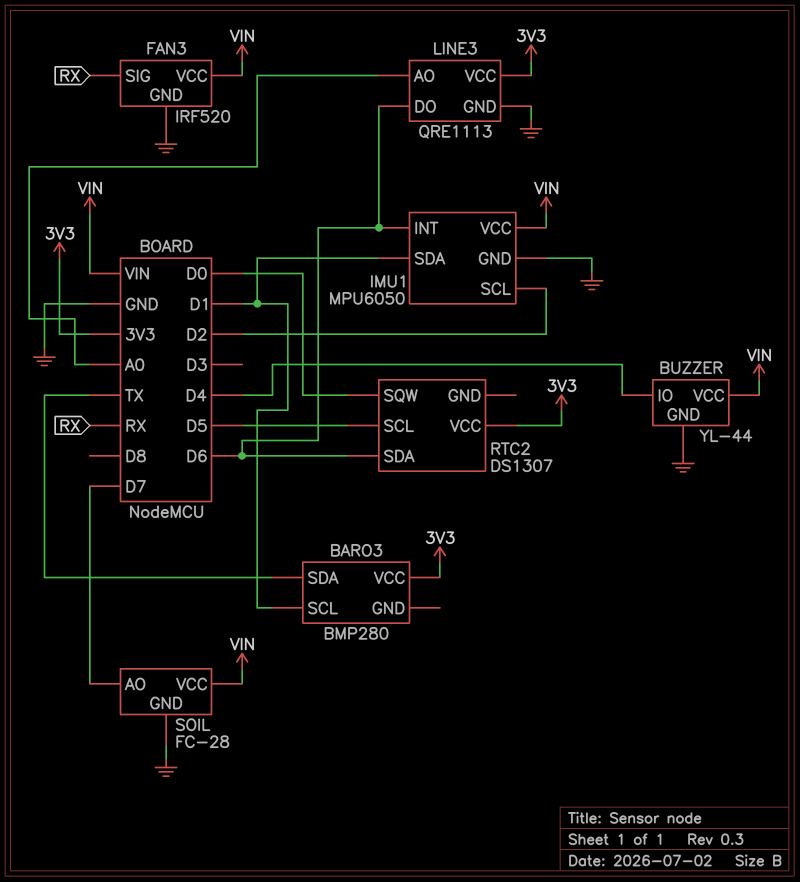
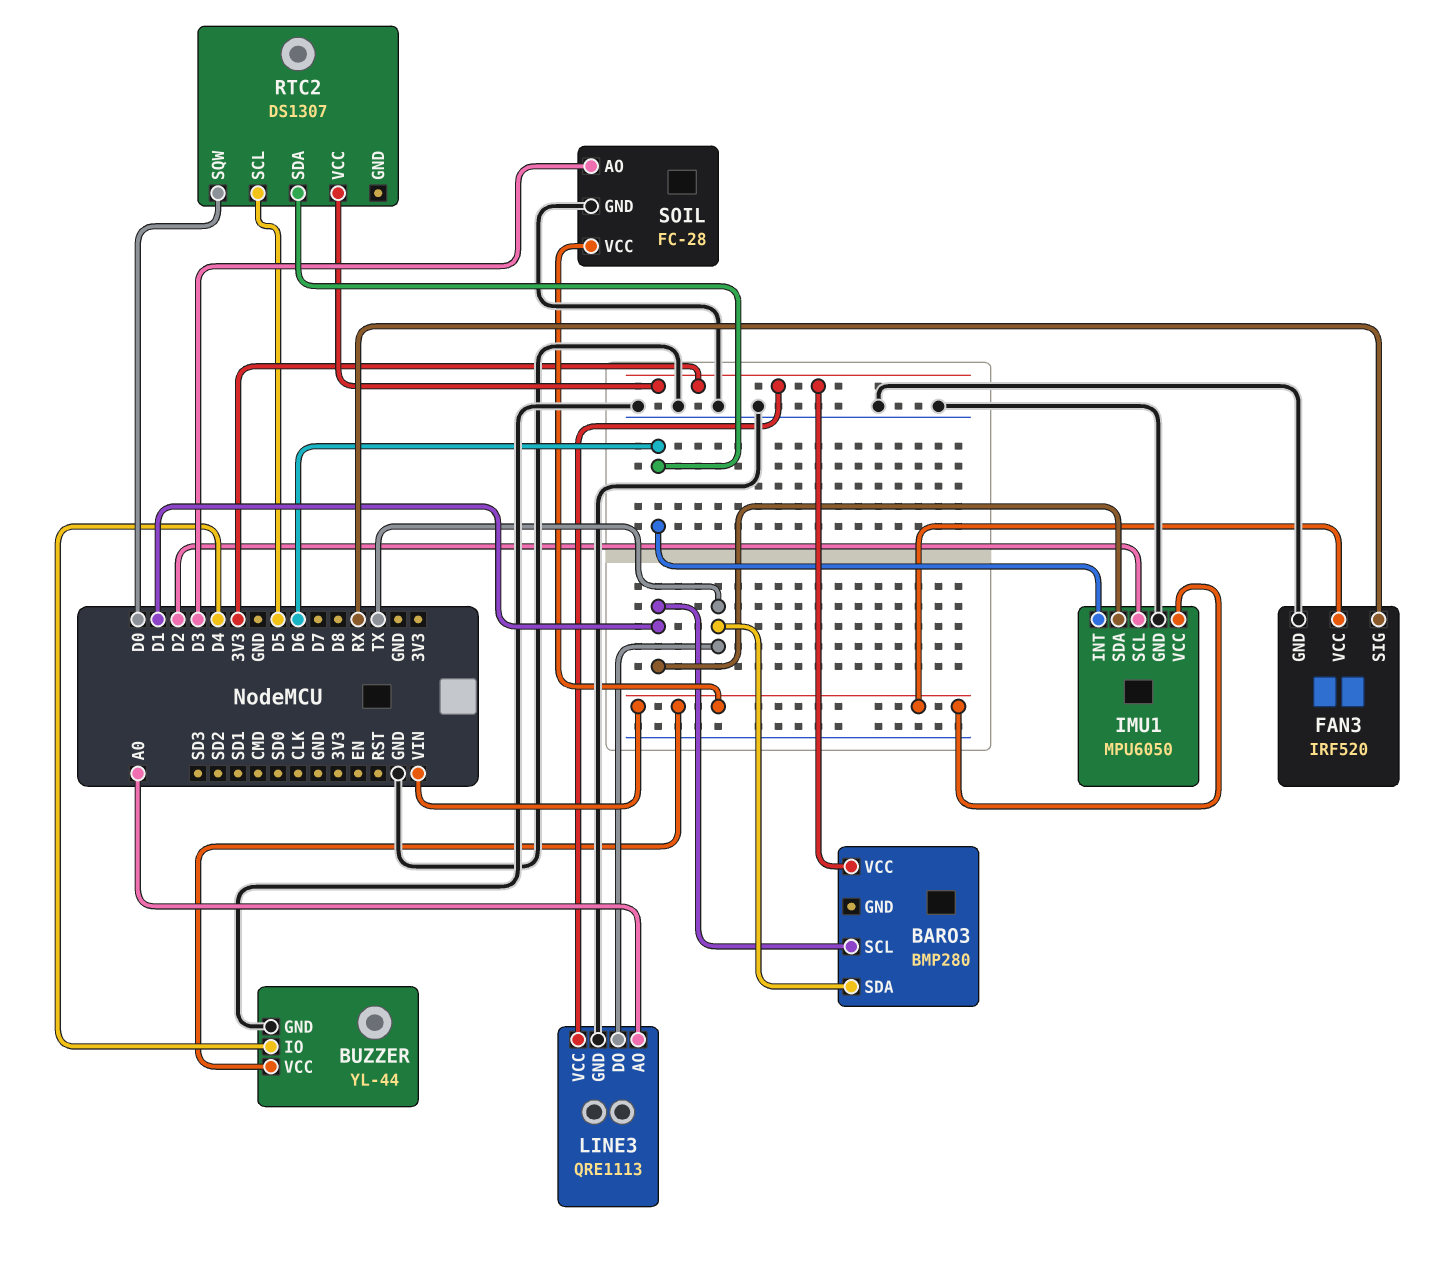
LINE3 pin DO: D6 -> TX
SOIL pin AO: D7 -> D3

